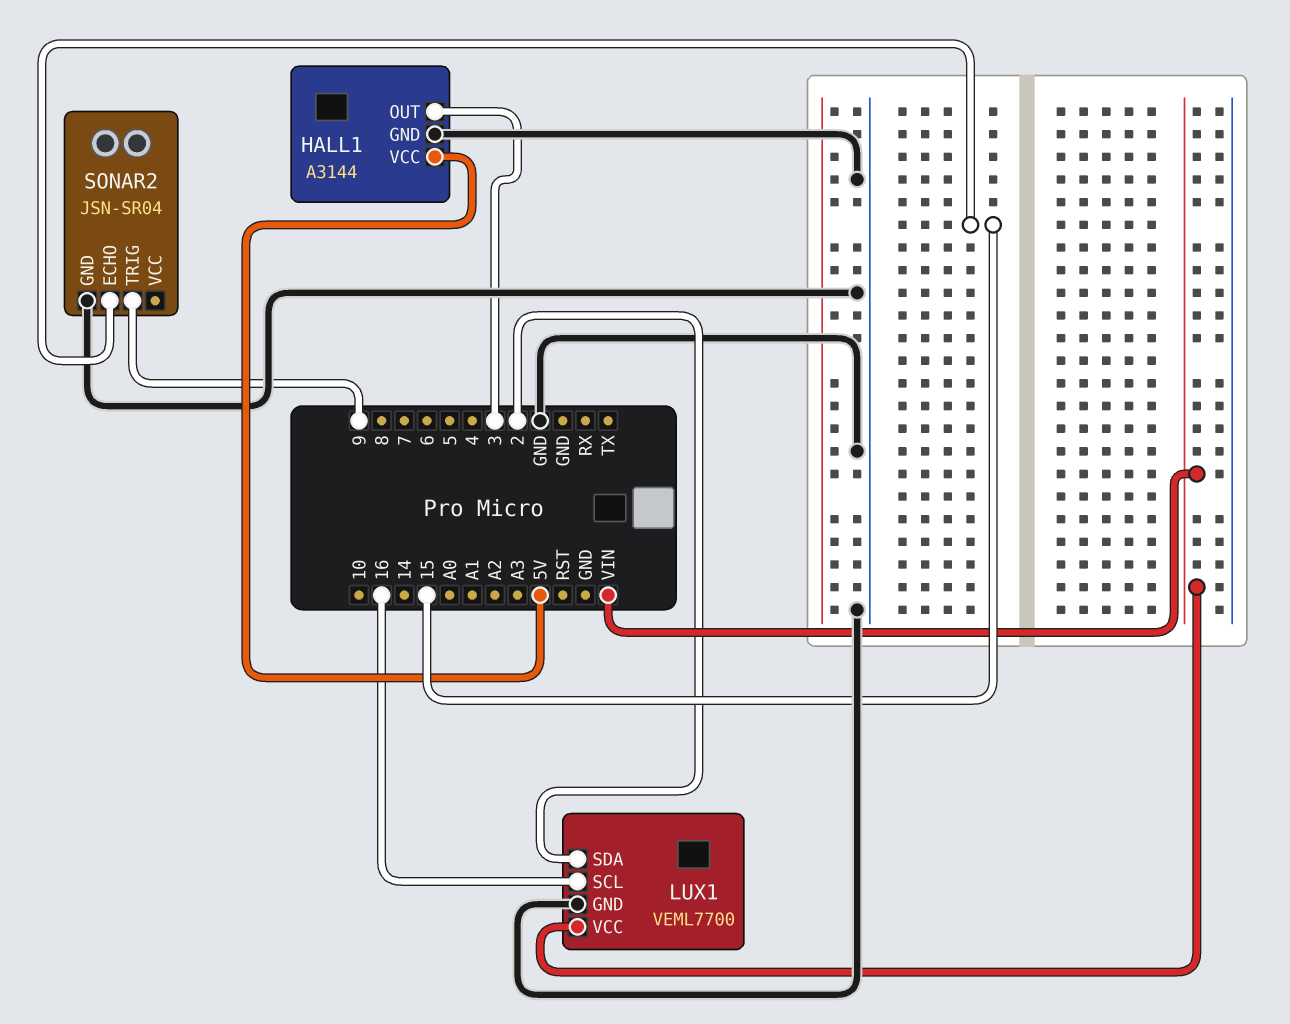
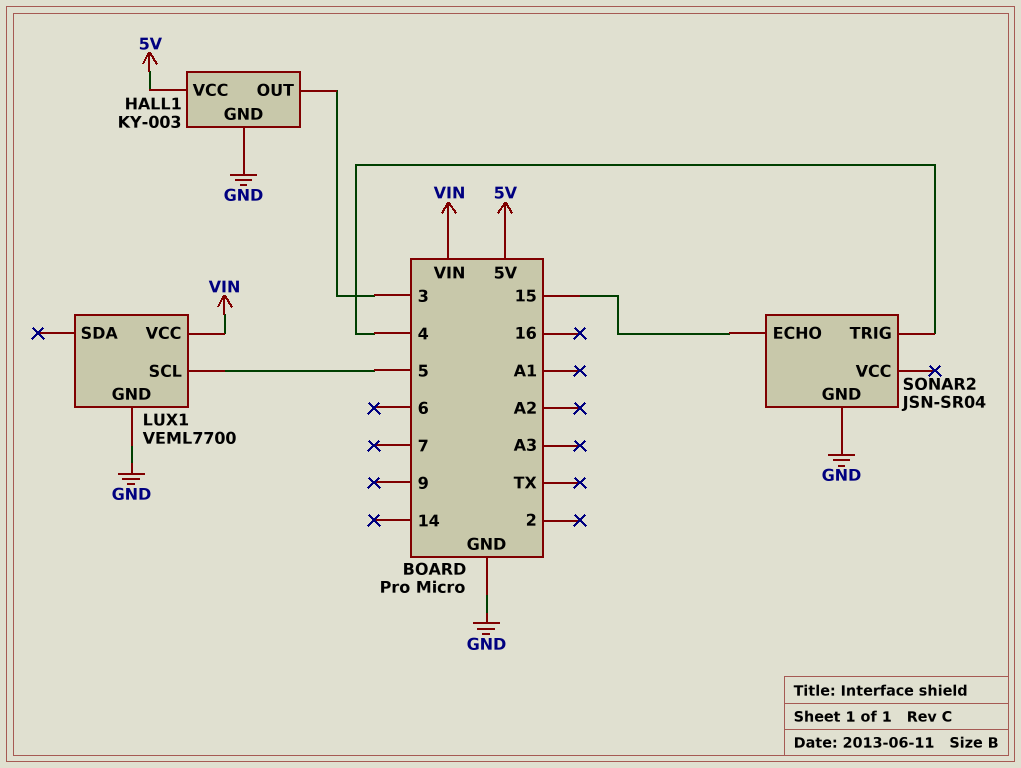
HALL1: A3144 -> KY-003
LUX1 pin SCL: 16 -> 5
LUX1 pin SDA: 2 -> none
SONAR2 pin TRIG: 9 -> 4

